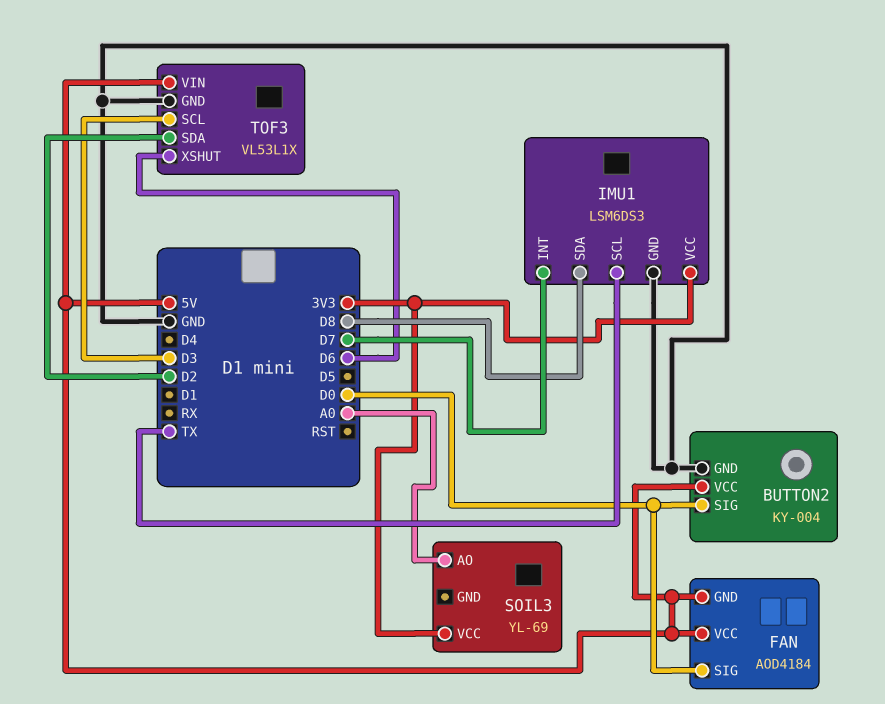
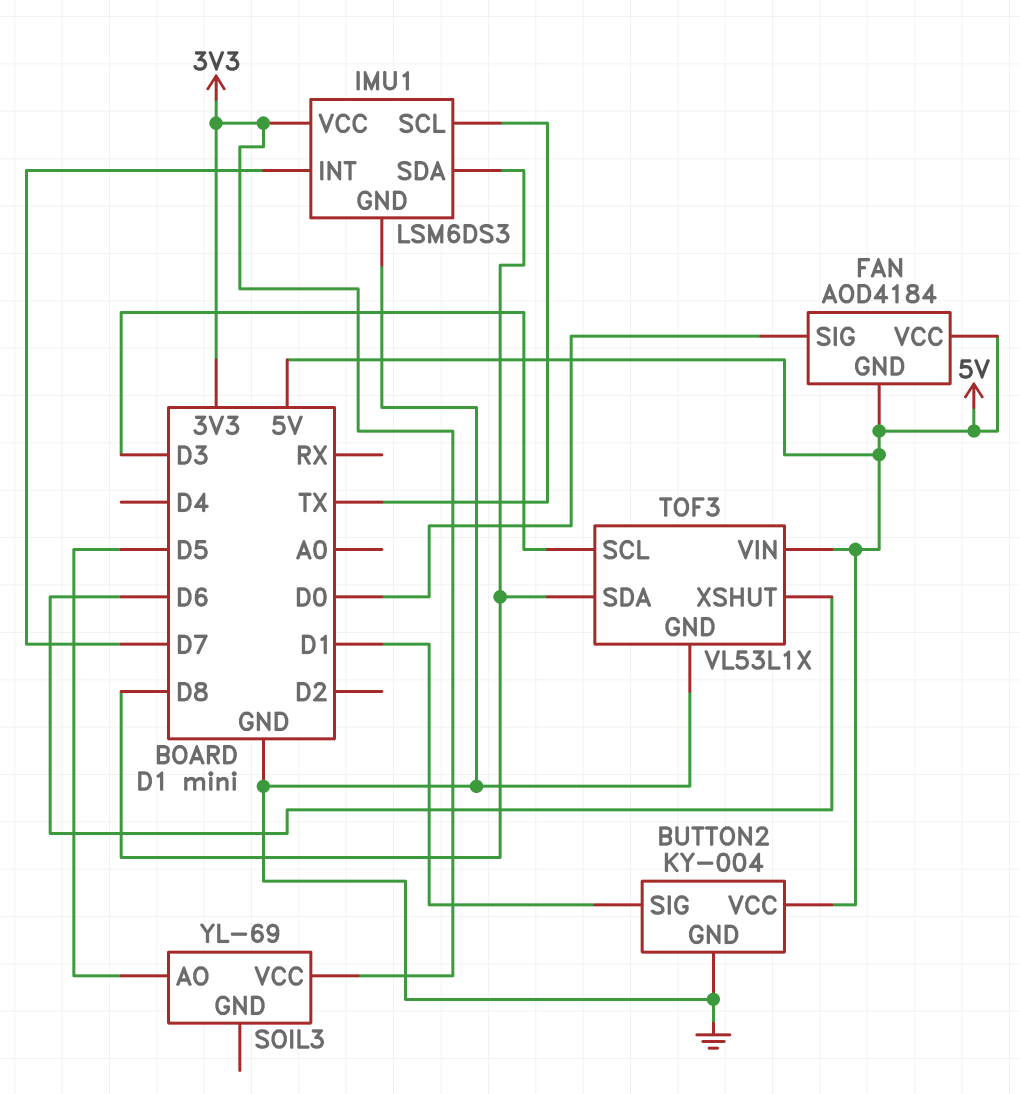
BUTTON2 pin SIG: D0 -> D1
SOIL3 pin AO: A0 -> D5
TOF3 pin SDA: D2 -> D8

